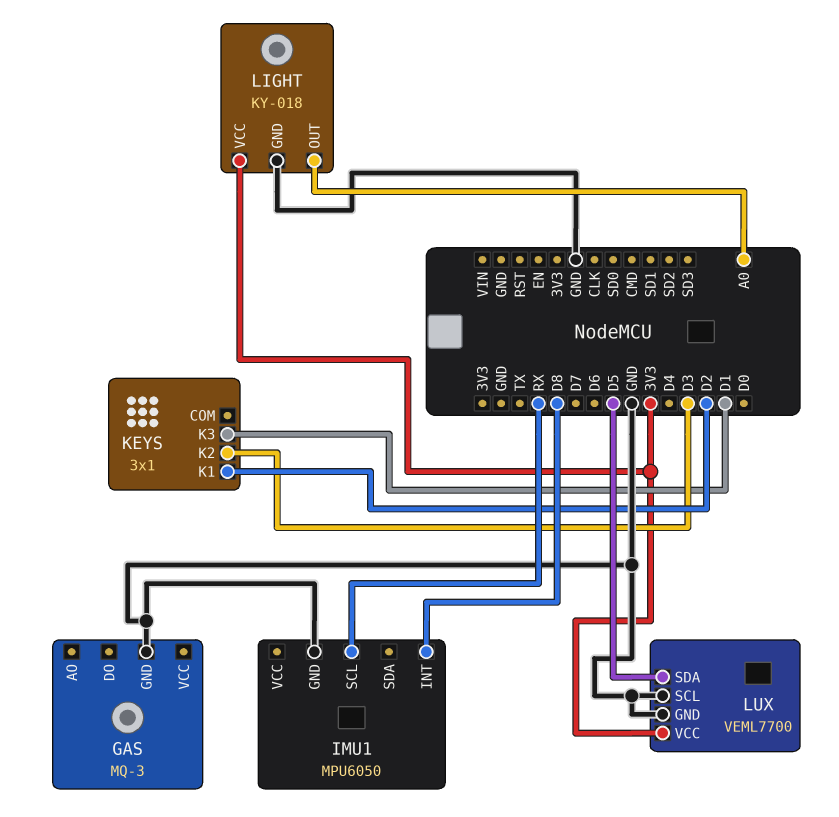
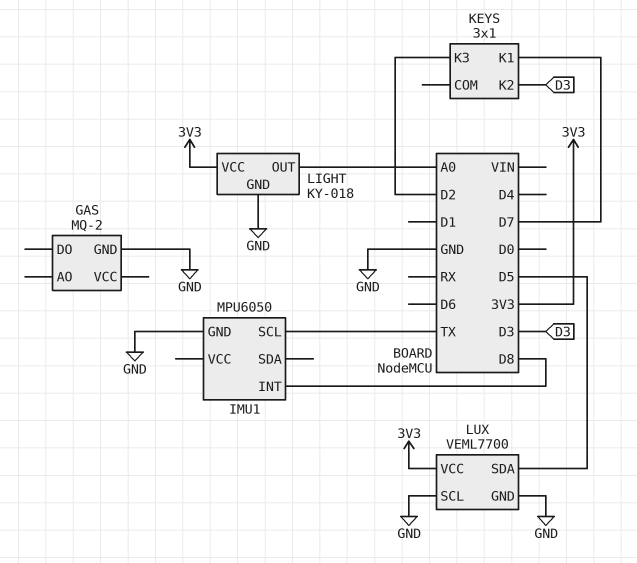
GAS: MQ-3 -> MQ-2
IMU1 pin SCL: RX -> TX
KEYS pin K1: D2 -> D7
KEYS pin K3: D1 -> D2

